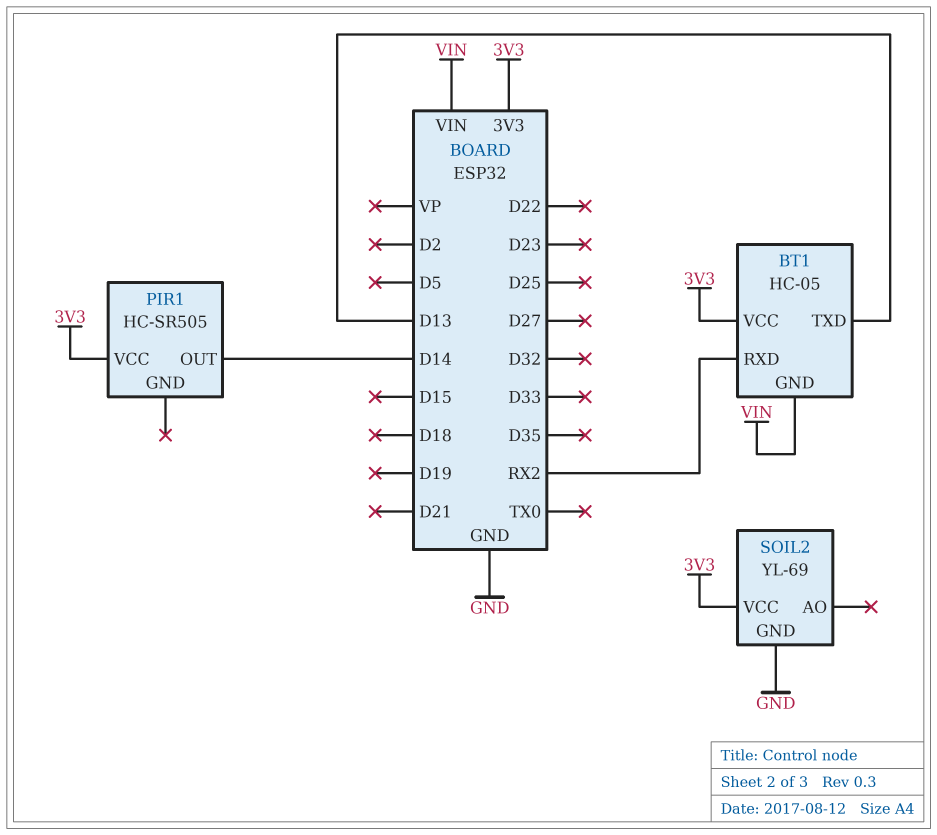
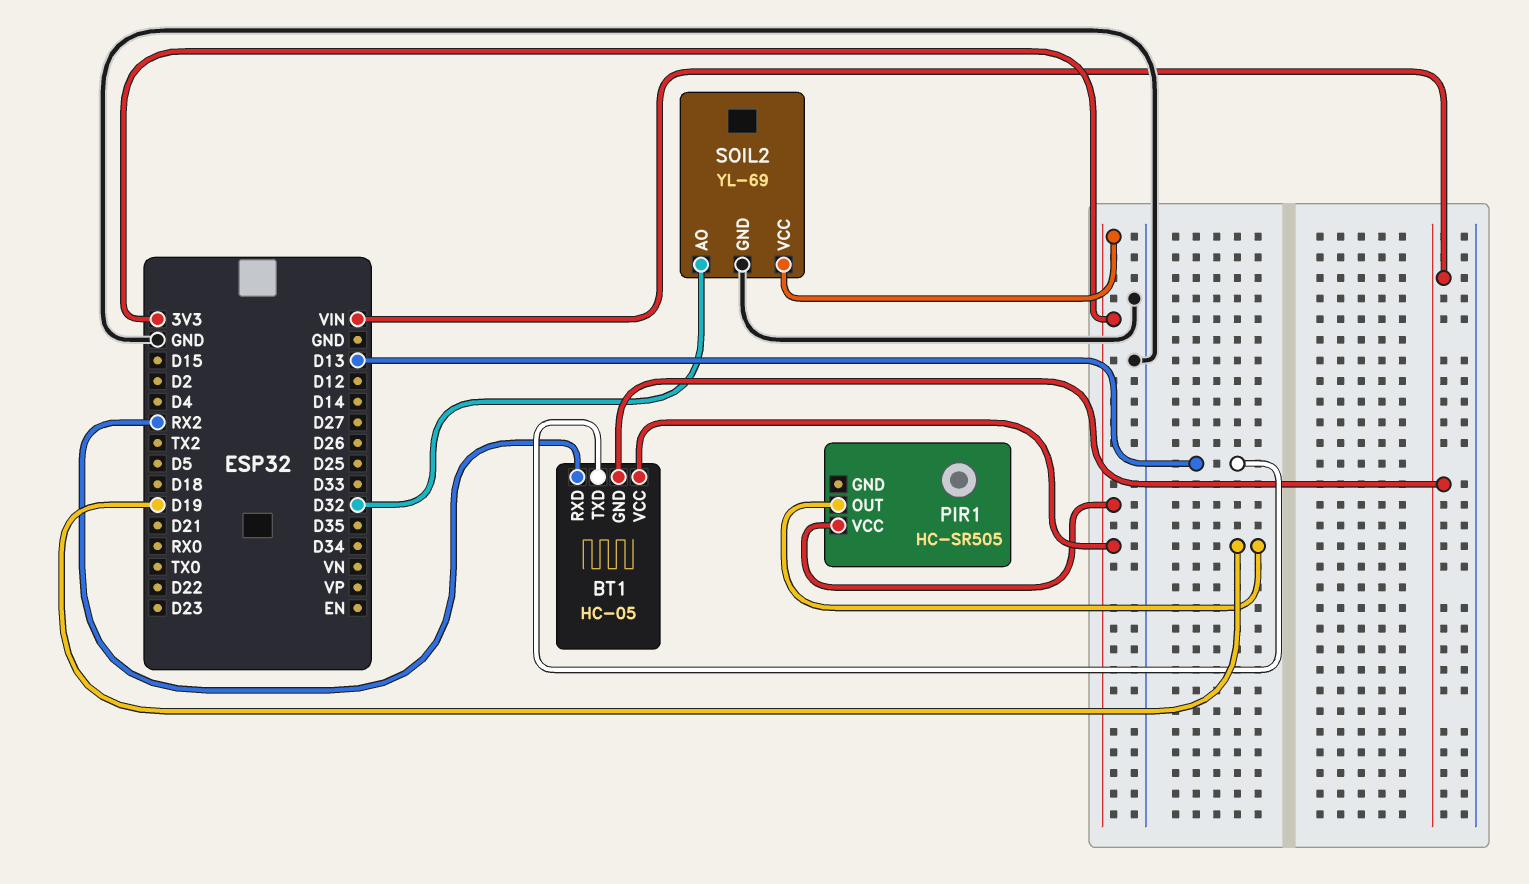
PIR1 pin OUT: D14 -> D19
SOIL2 pin AO: none -> D32

